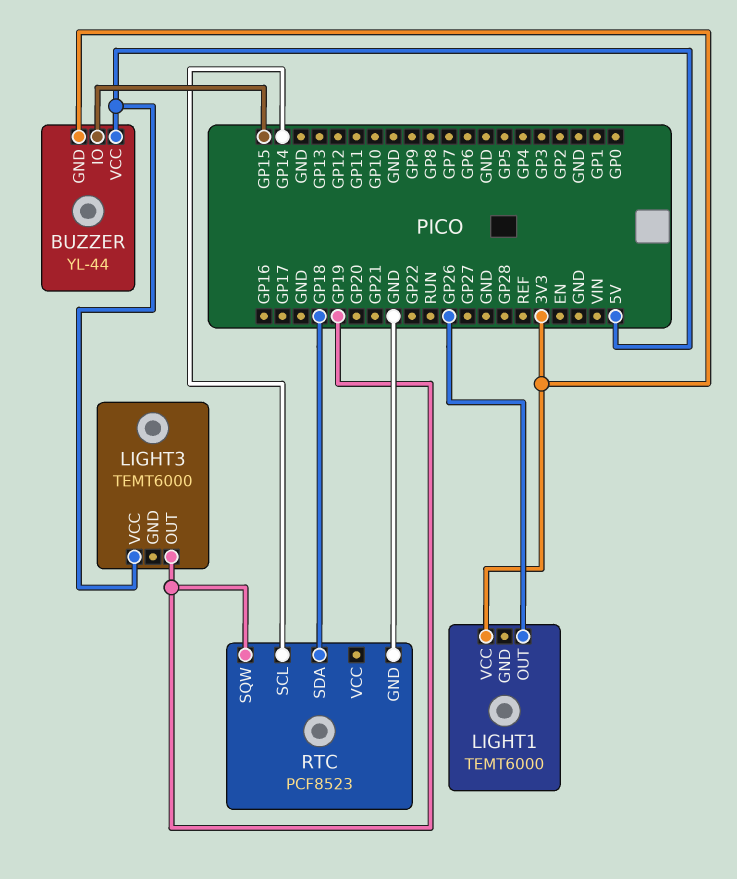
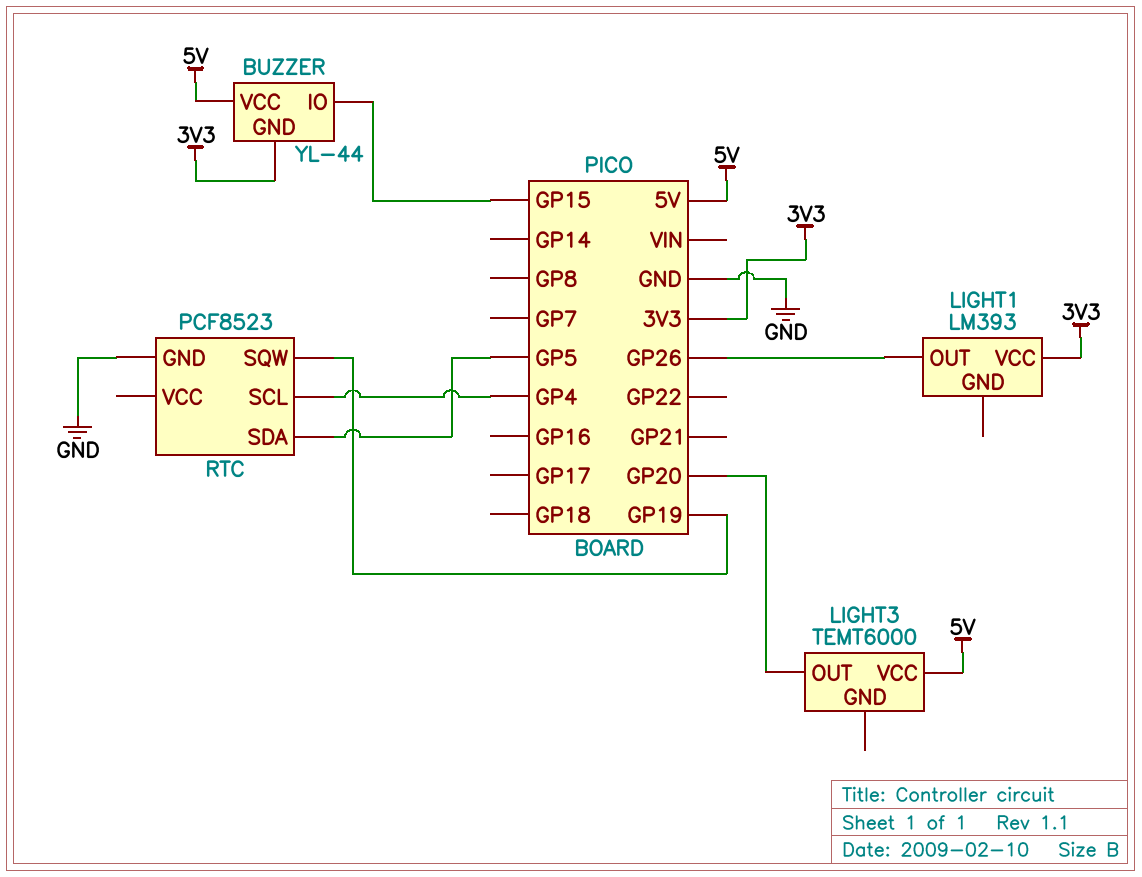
LIGHT1: TEMT6000 -> LM393
LIGHT3 pin OUT: GP19 -> GP20
RTC pin SCL: GP14 -> GP4
RTC pin SDA: GP18 -> GP5

